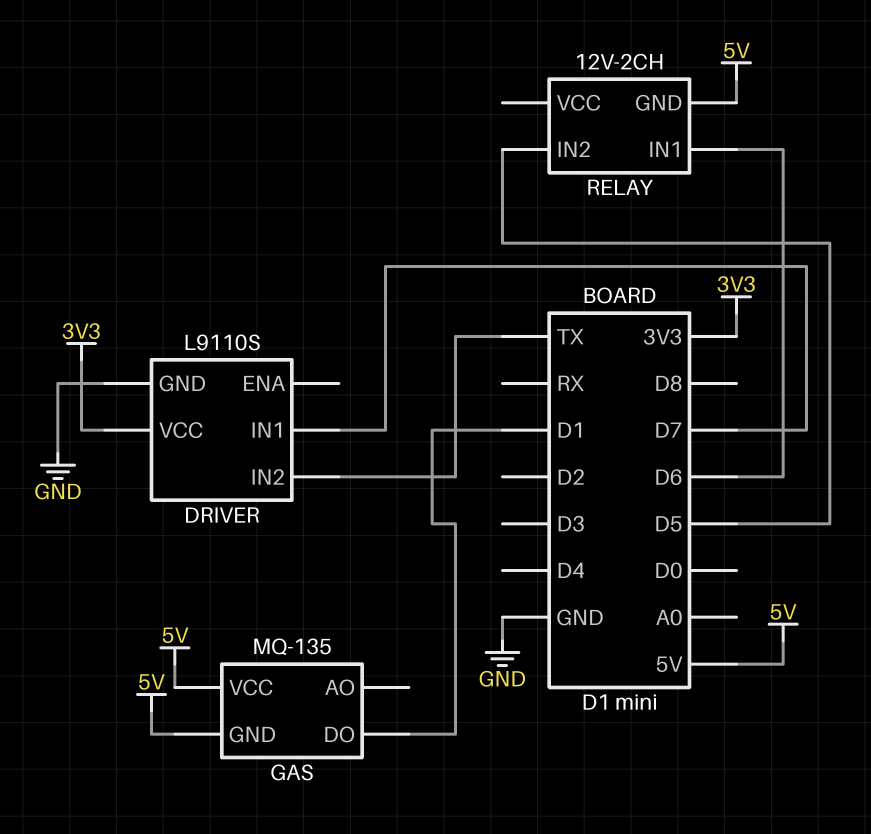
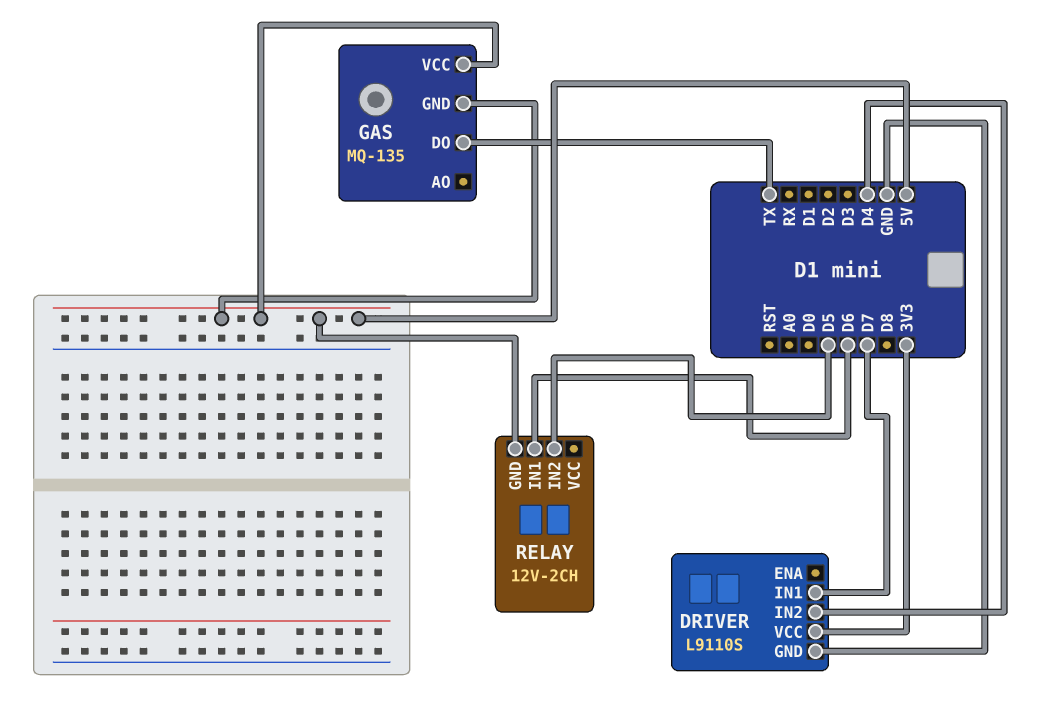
DRIVER pin IN2: TX -> D4
GAS pin DO: D1 -> TX

